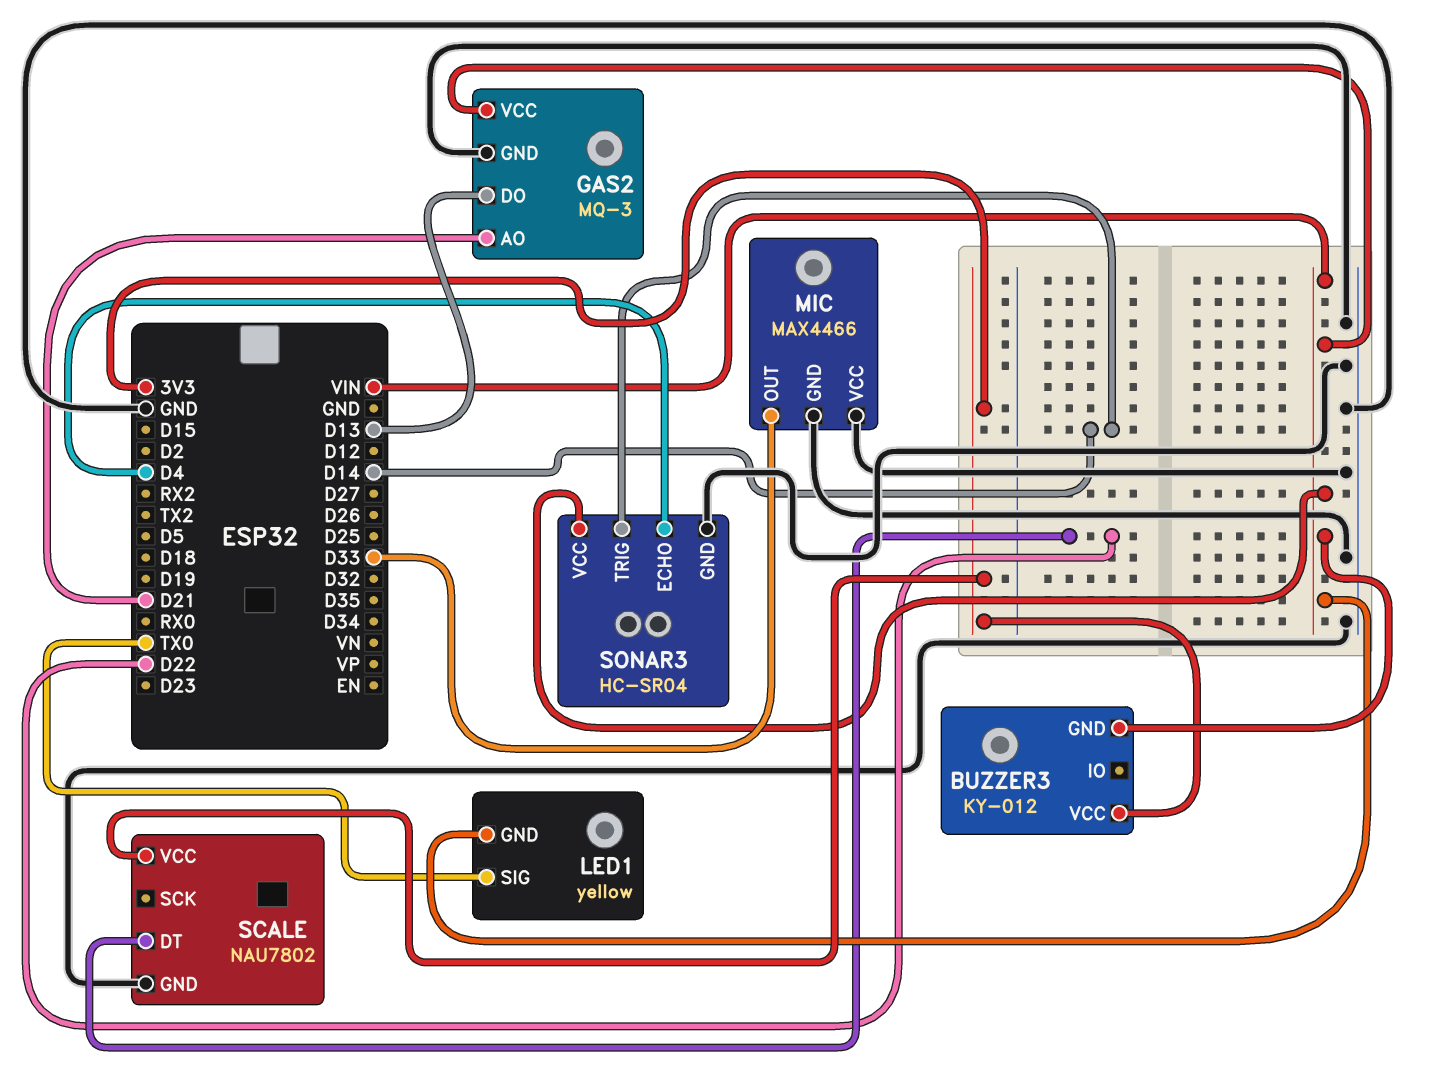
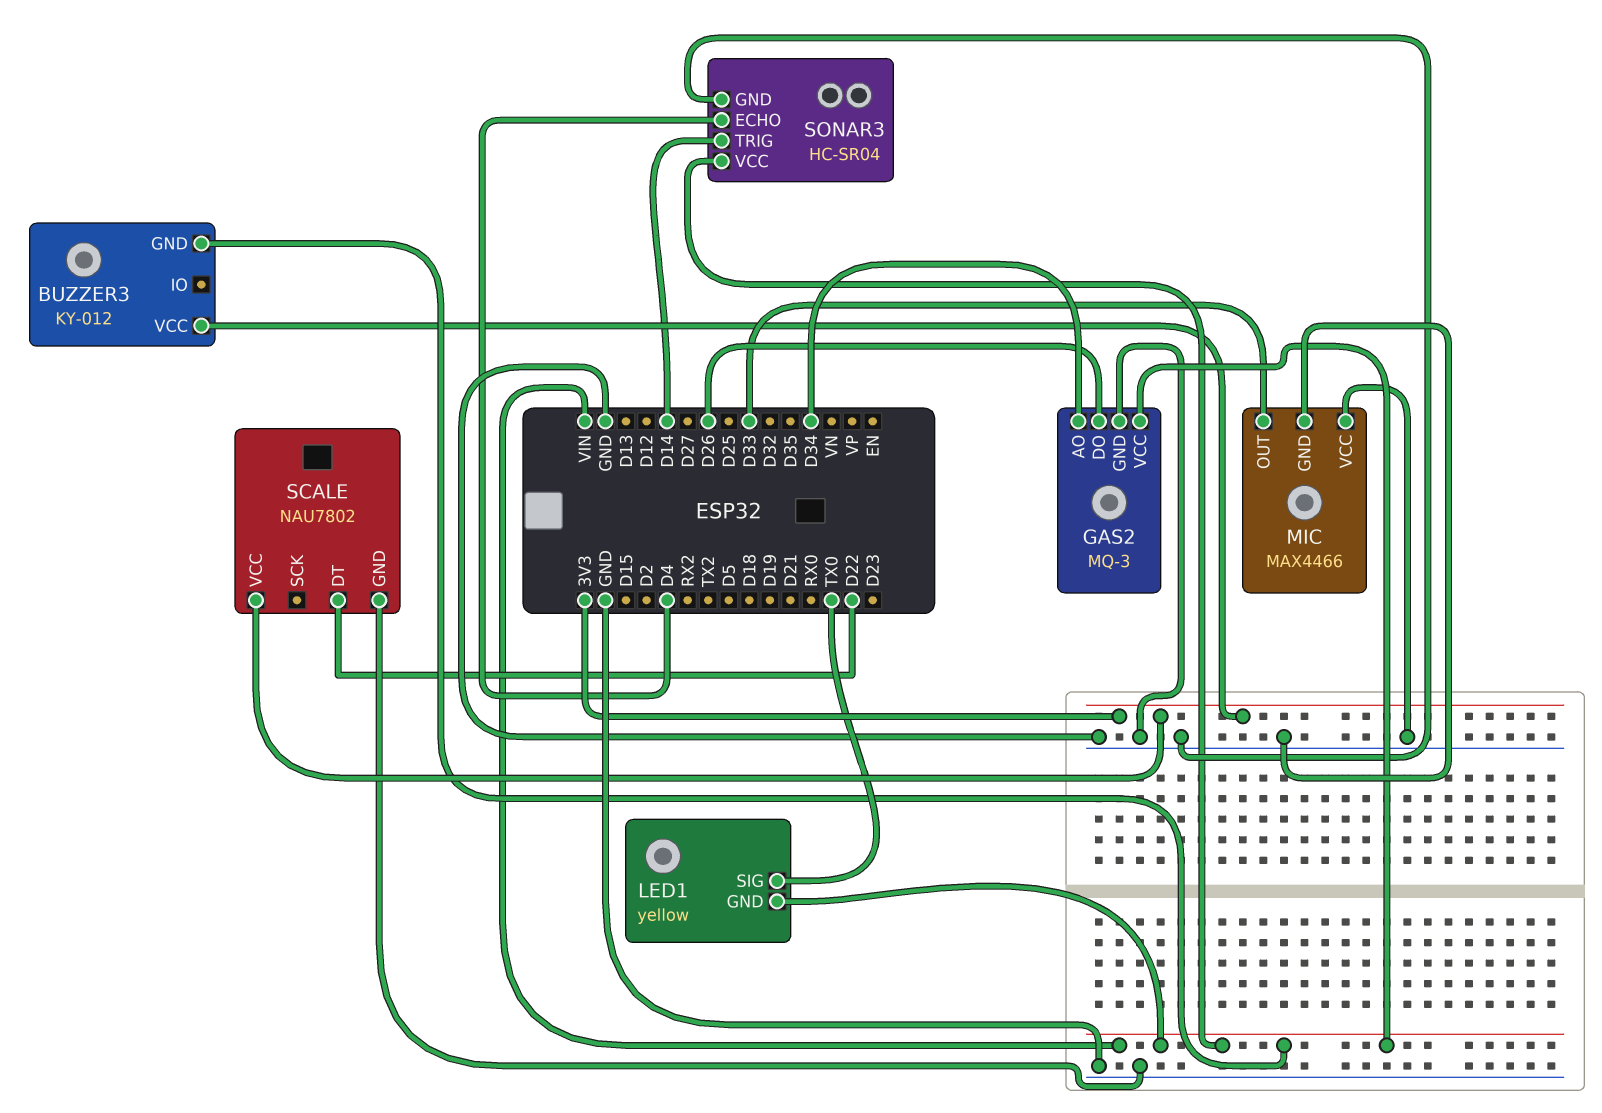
GAS2 pin AO: D21 -> D34
GAS2 pin DO: D13 -> D26

